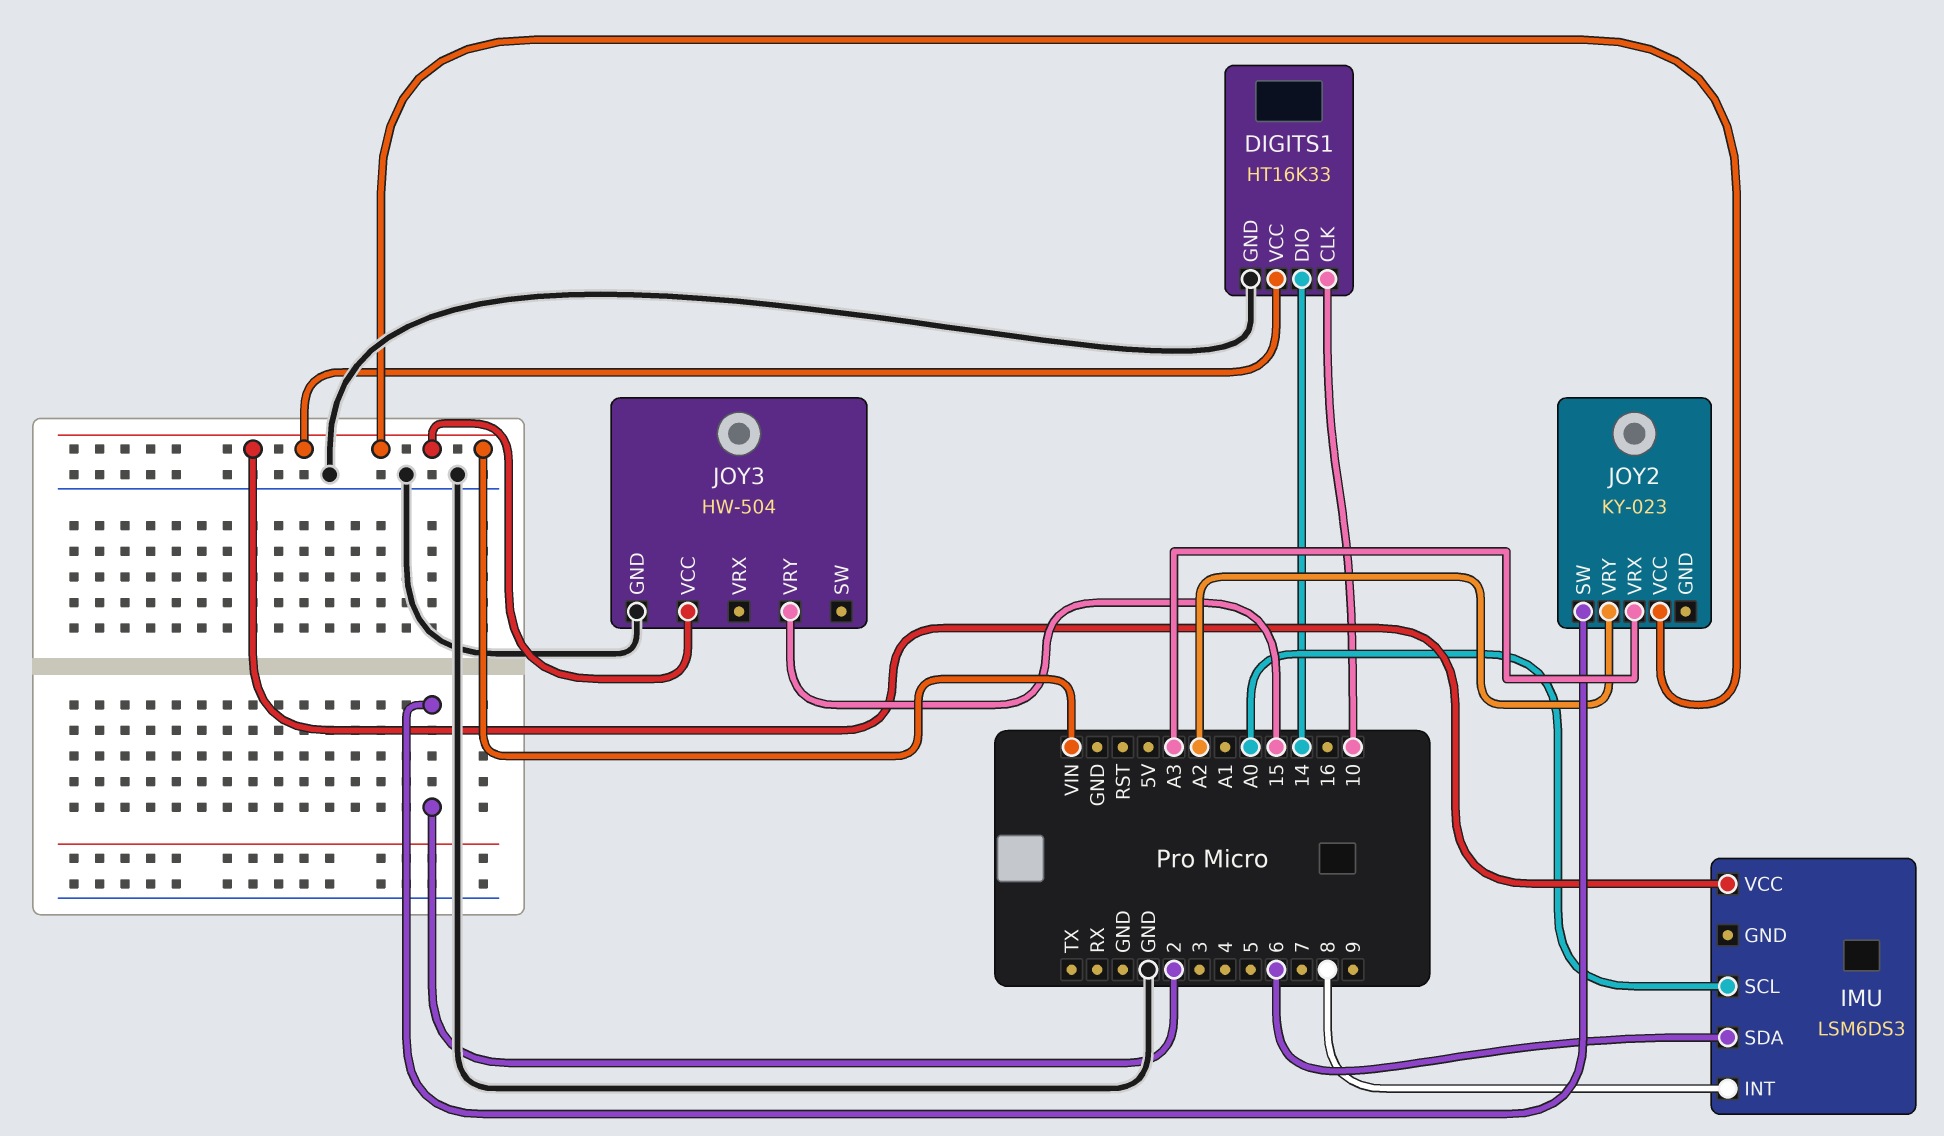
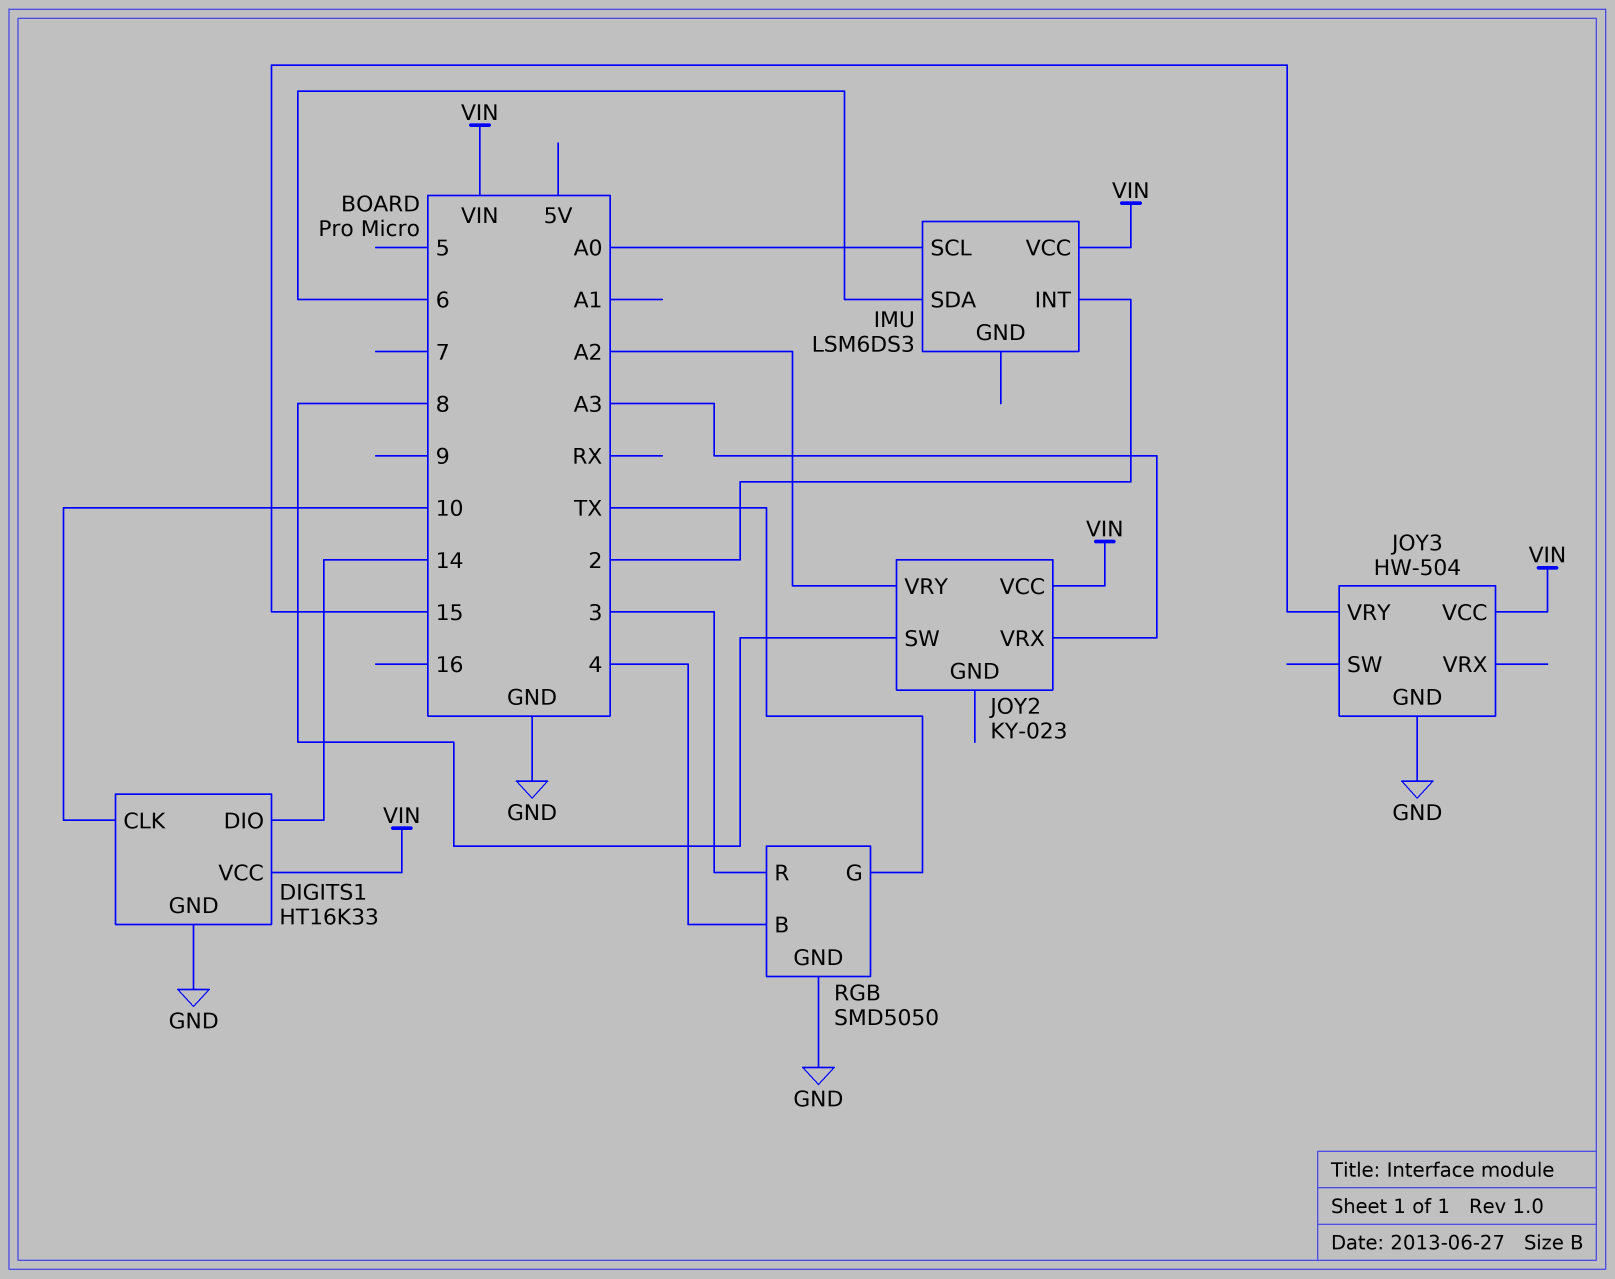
IMU pin INT: 8 -> 2
JOY2 pin SW: 2 -> 8
RGB: none -> SMD5050
RGB pin B: none -> 4
RGB pin G: none -> TX
RGB pin GND: none -> GND
RGB pin R: none -> 3

